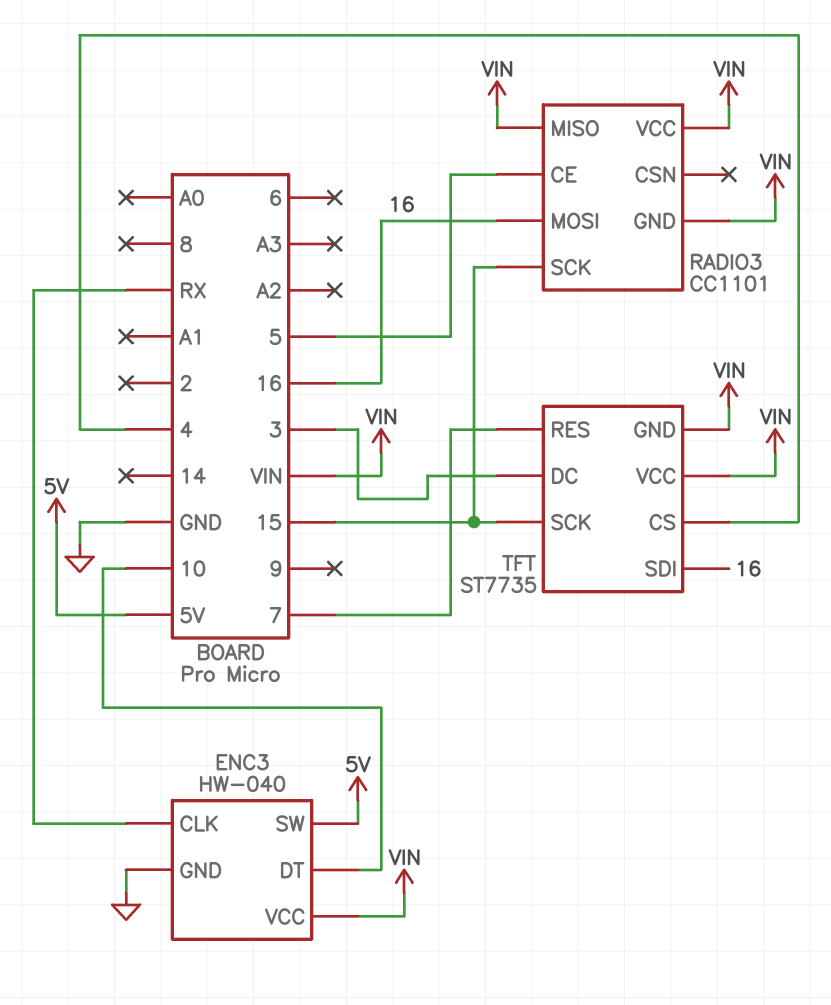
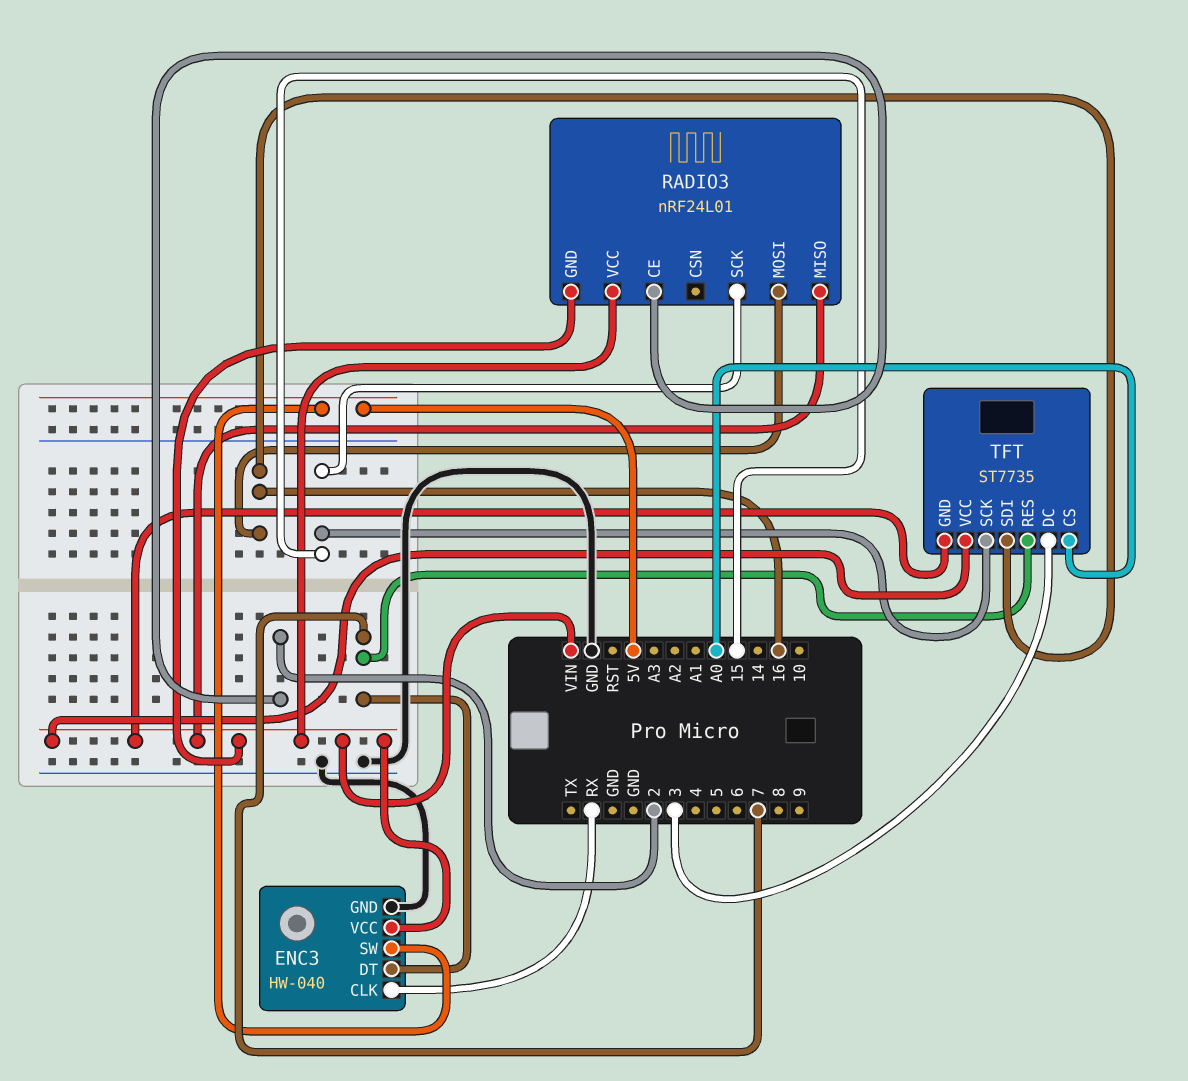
ENC3 pin DT: 10 -> 7
RADIO3: CC1101 -> nRF24L01
RADIO3 pin CE: 5 -> 2
TFT pin CS: 4 -> A0

